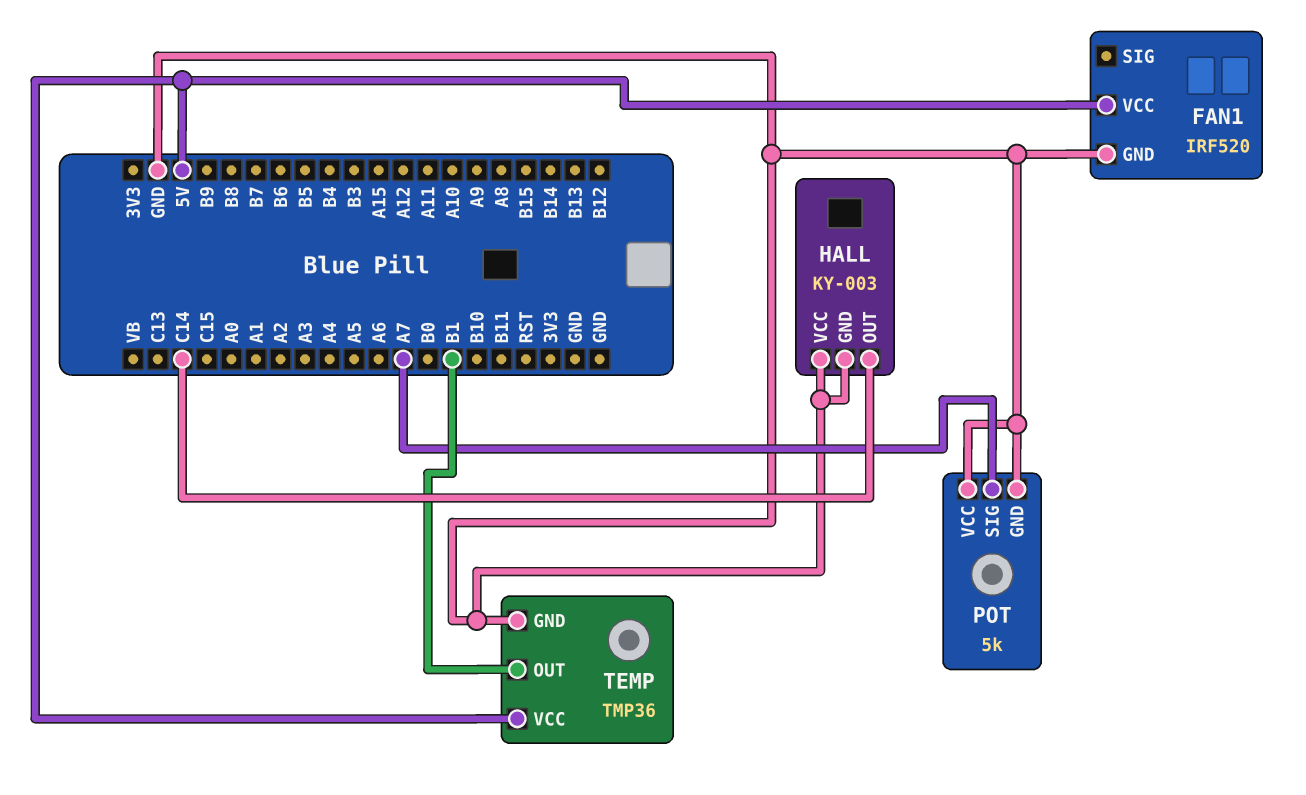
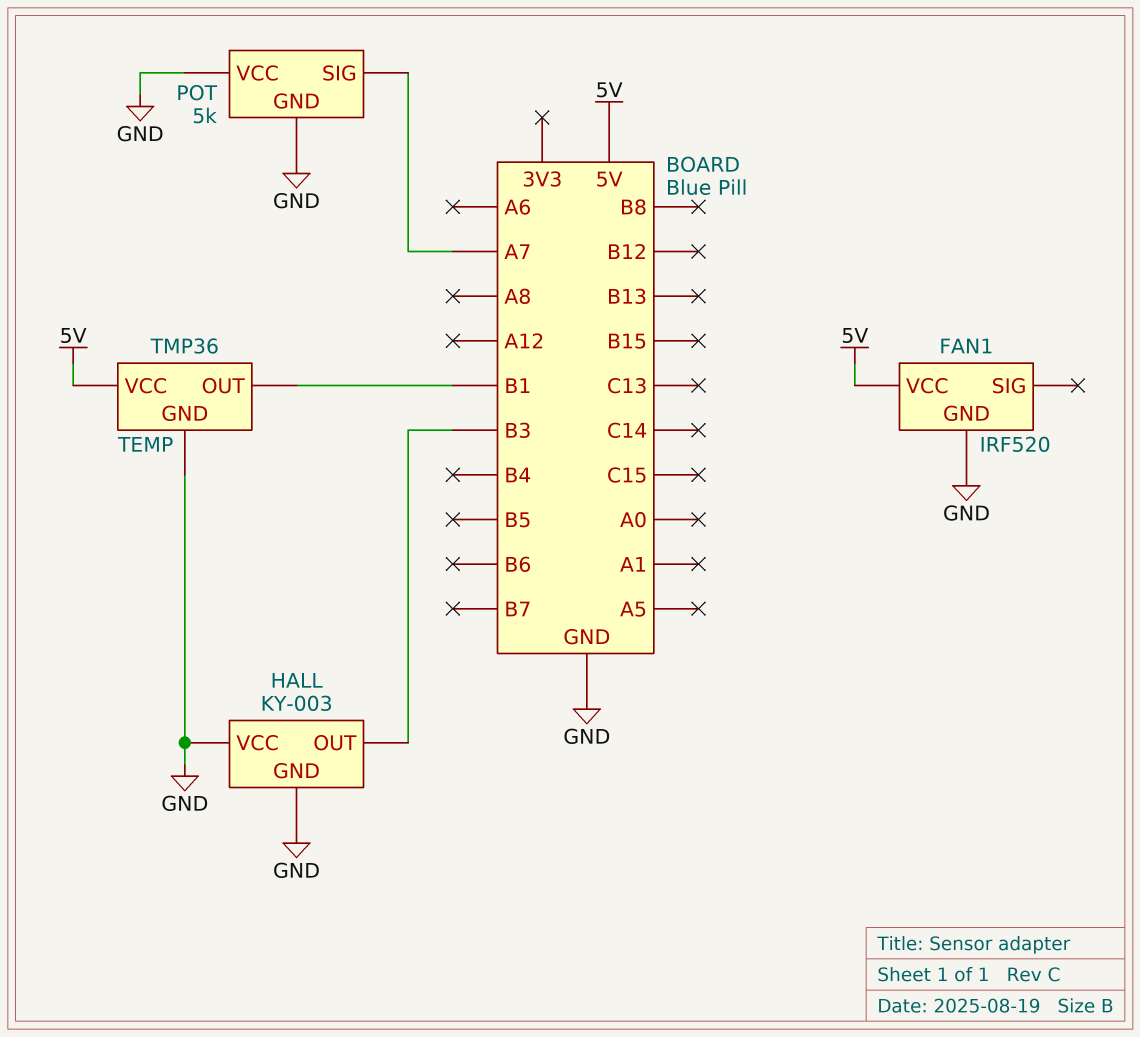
HALL pin OUT: C14 -> B3

